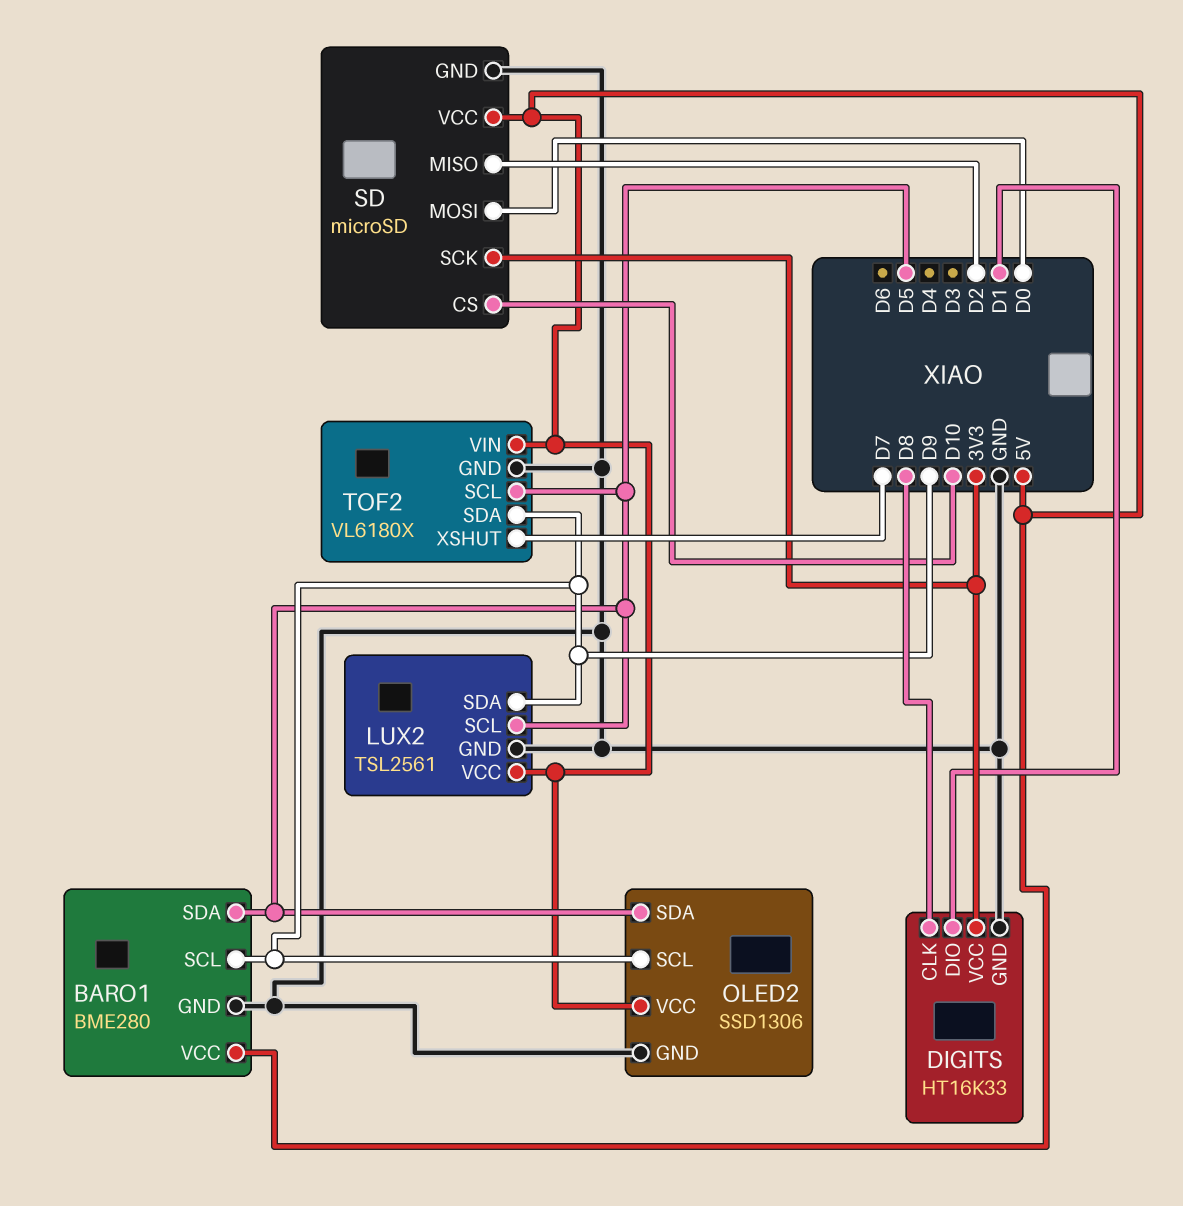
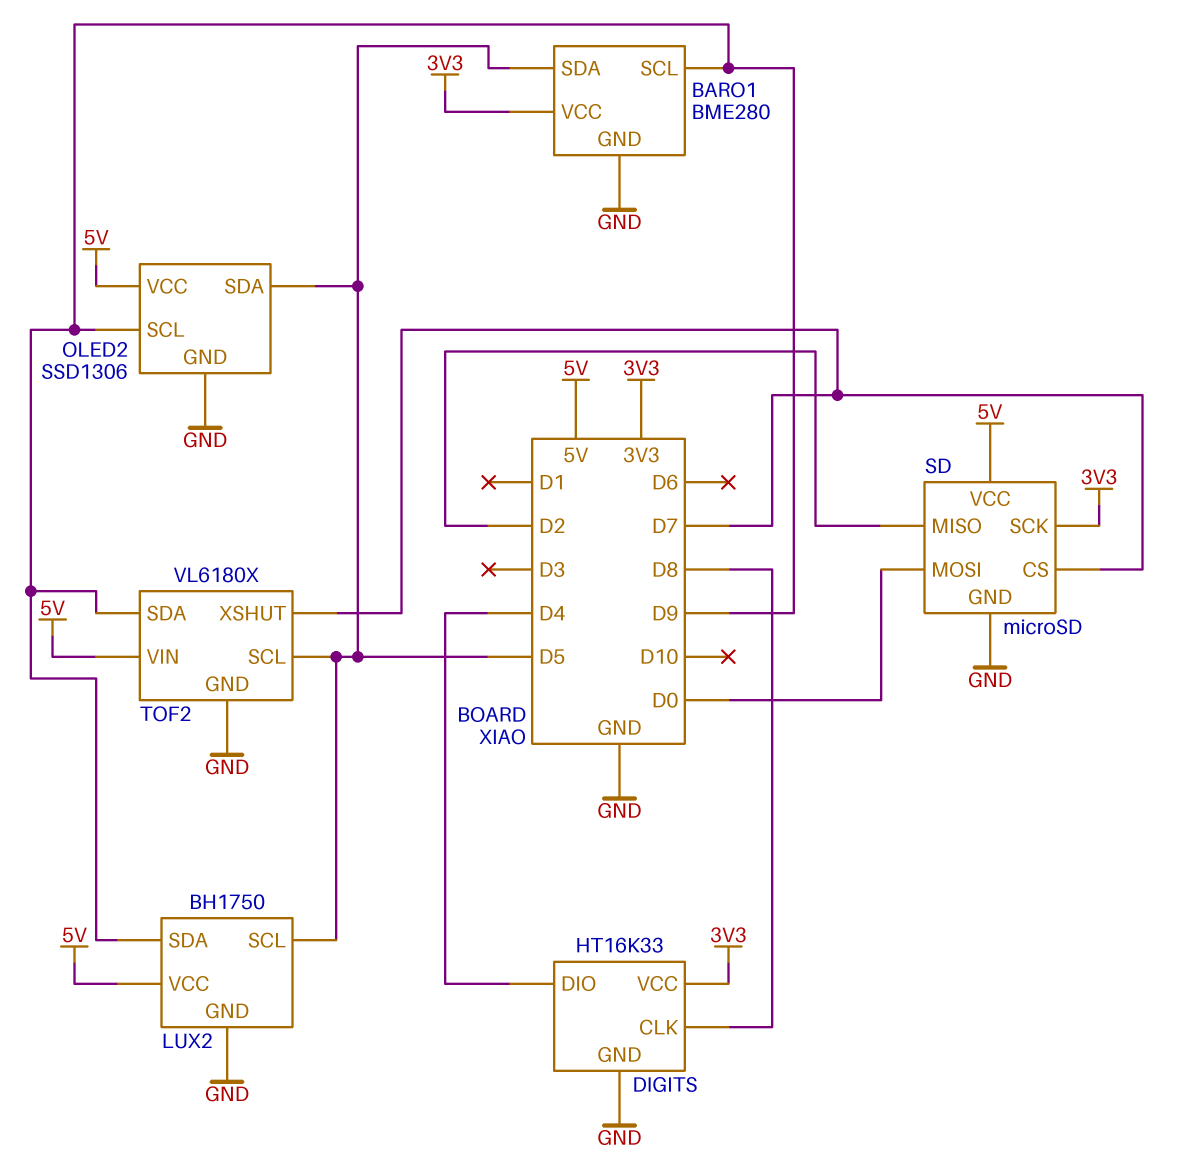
BARO1 pin VCC: 5V -> 3V3
DIGITS pin DIO: D1 -> D4
LUX2: TSL2561 -> BH1750
SD pin CS: D10 -> D7

